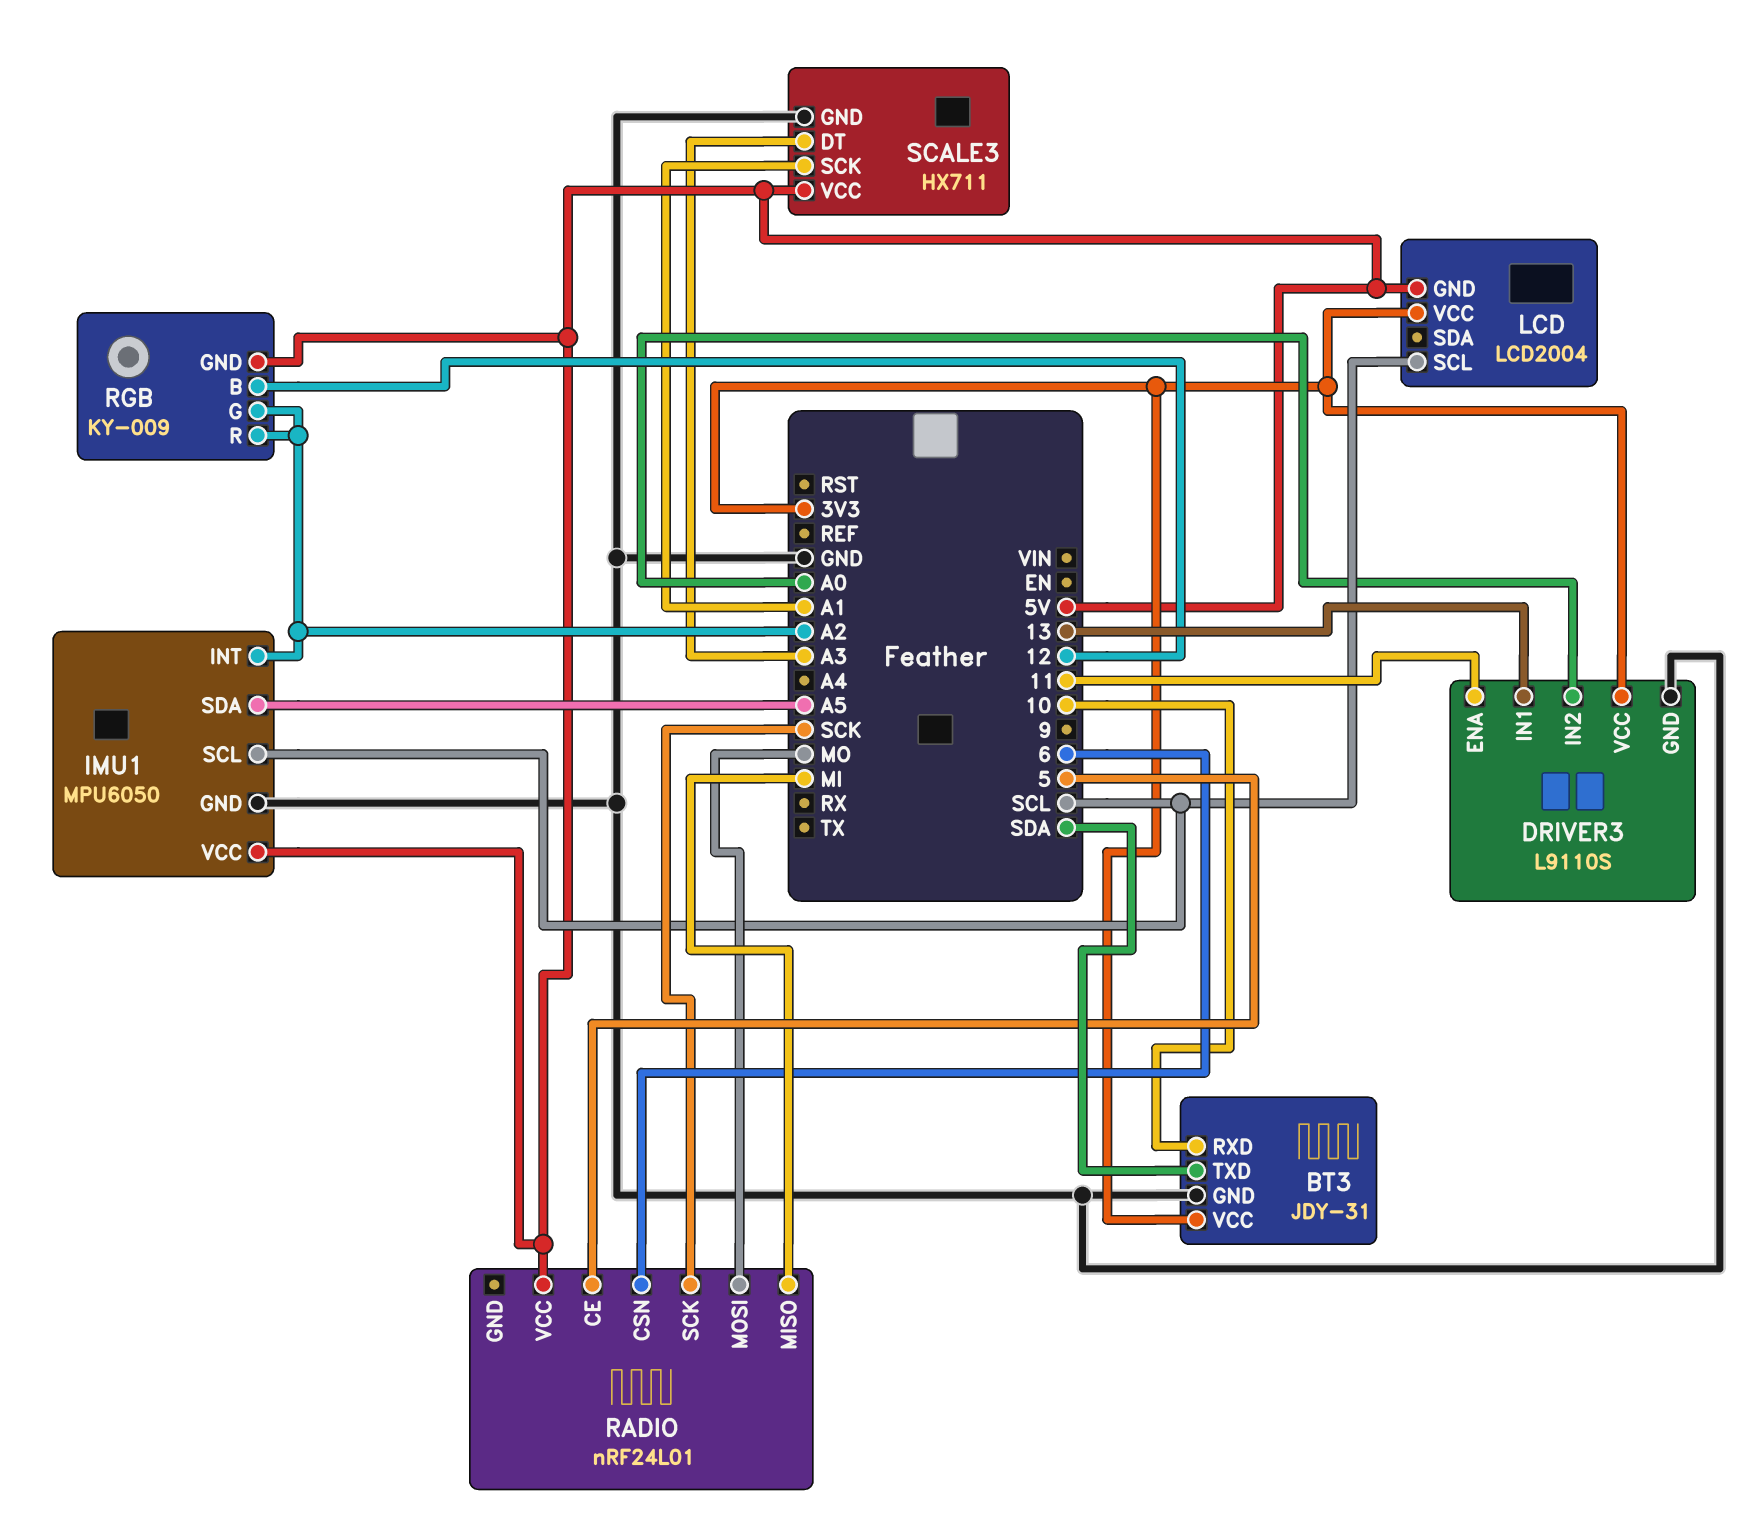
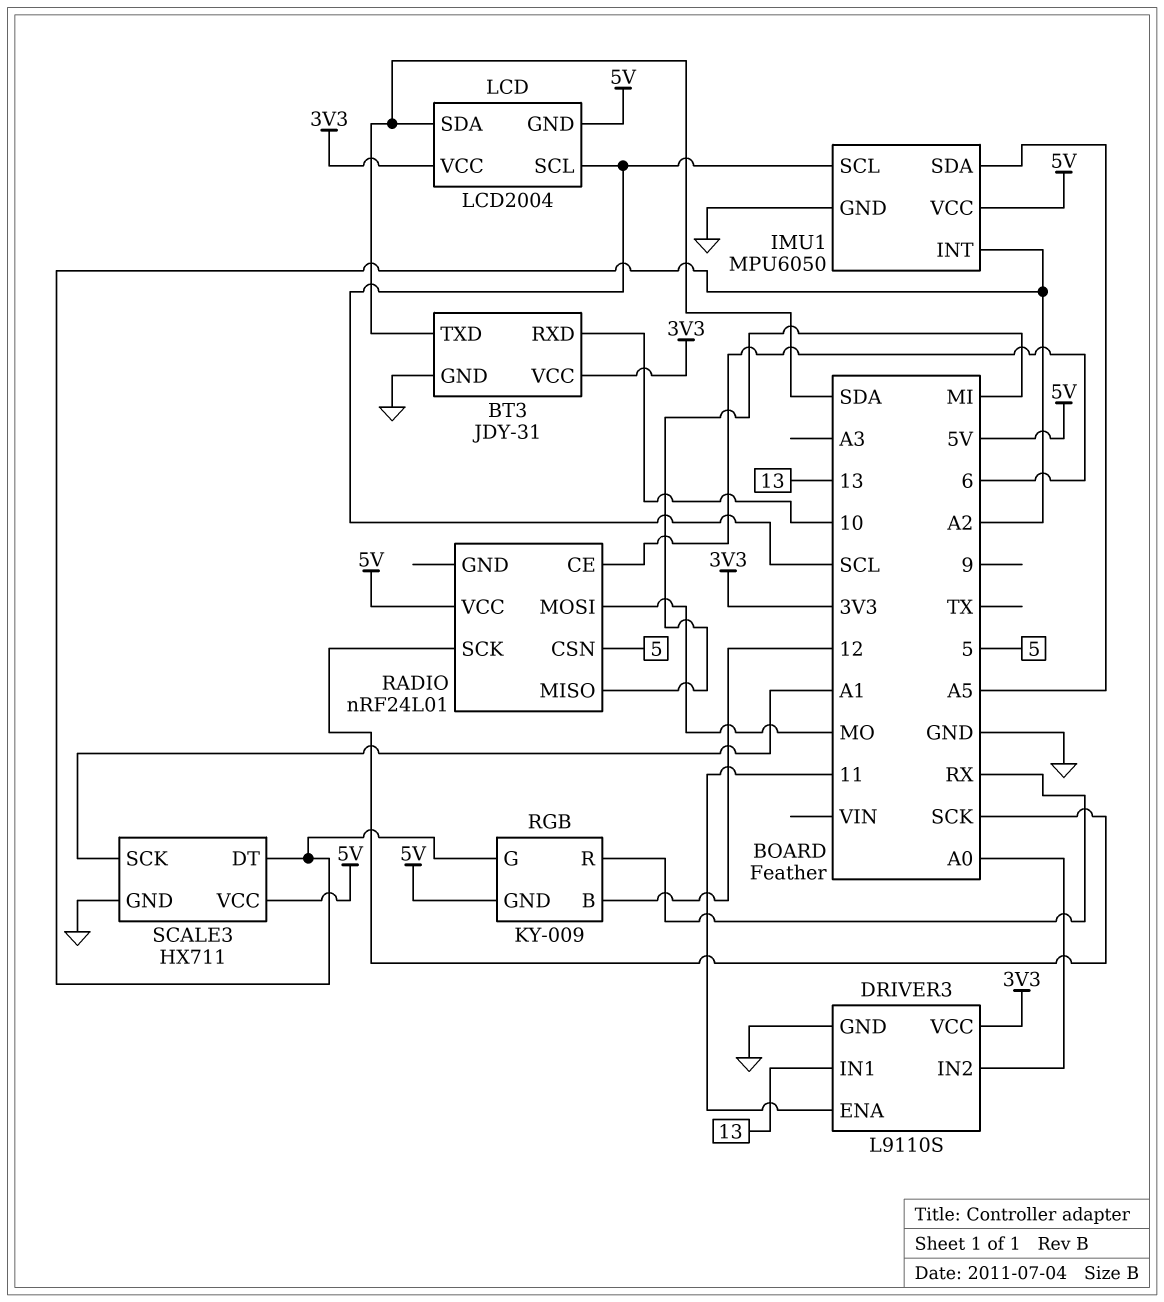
LCD pin SDA: none -> SDA
RADIO pin CE: 5 -> 6
RADIO pin CSN: 6 -> 5
RGB pin R: A2 -> RX
SCALE3 pin DT: A3 -> A2

